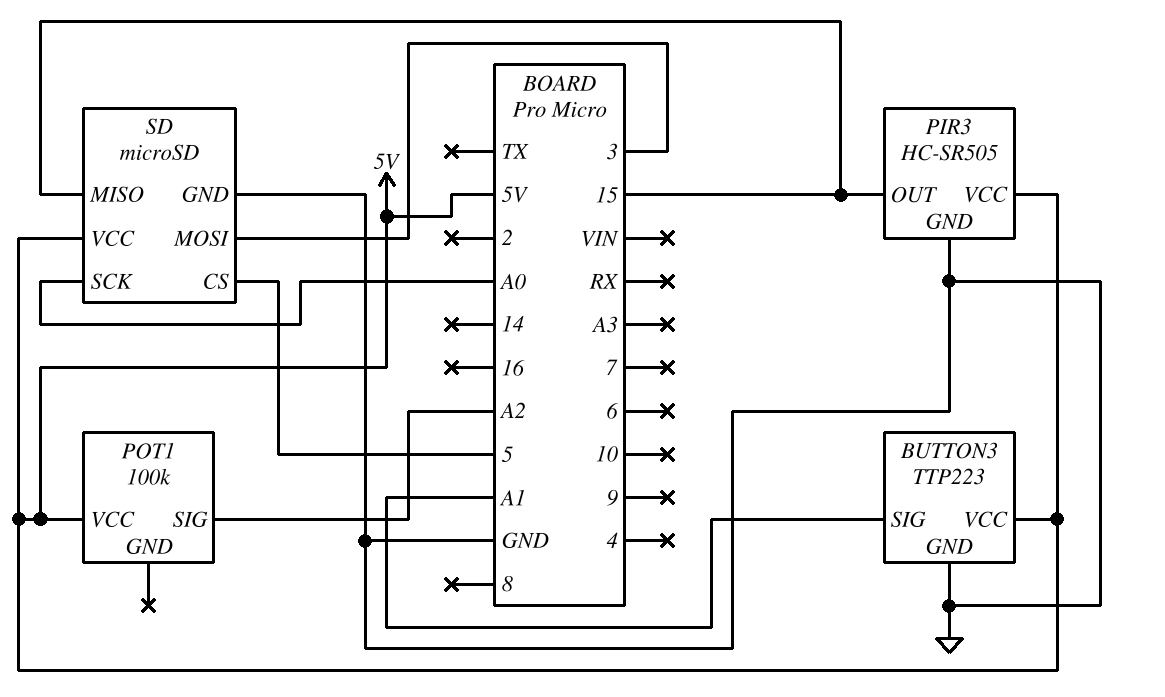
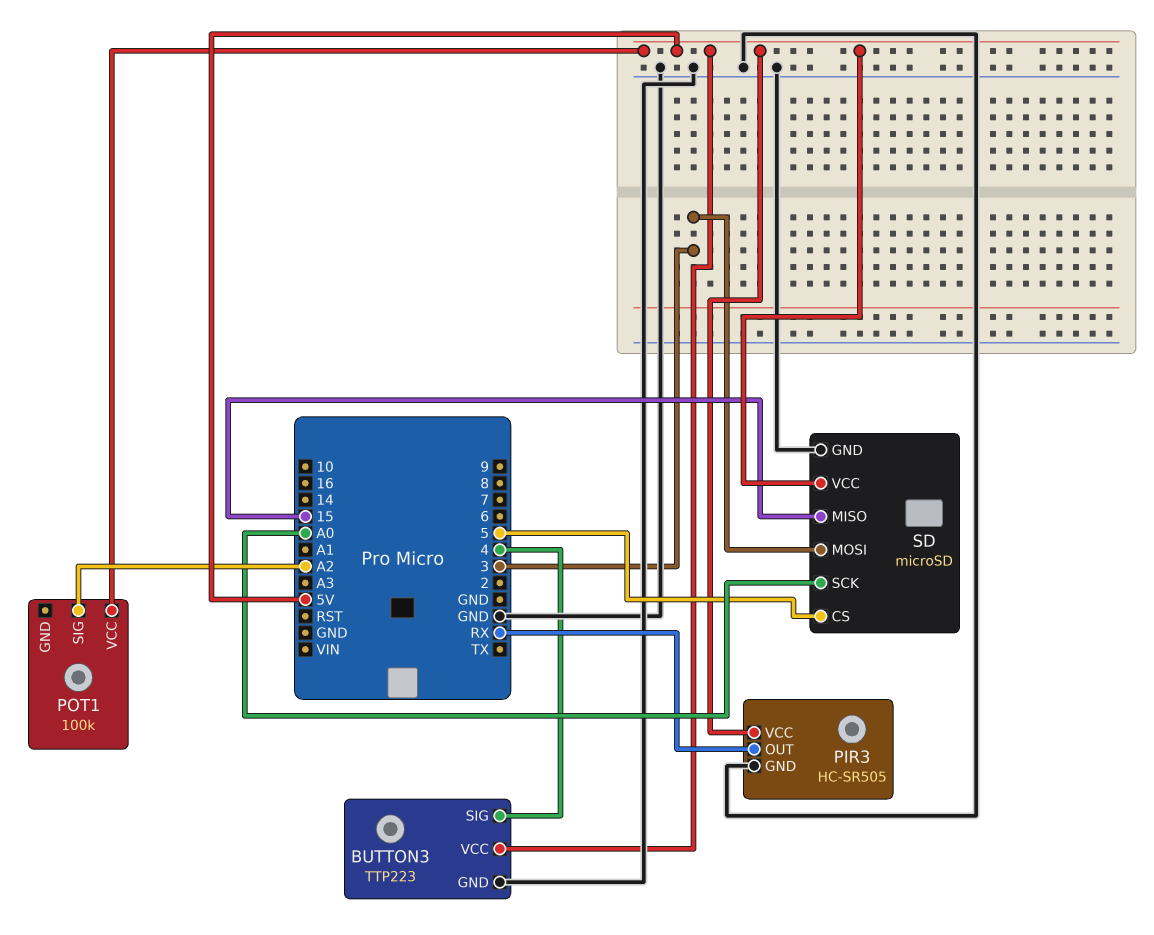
BUTTON3 pin SIG: A1 -> 4
PIR3 pin OUT: 15 -> RX

